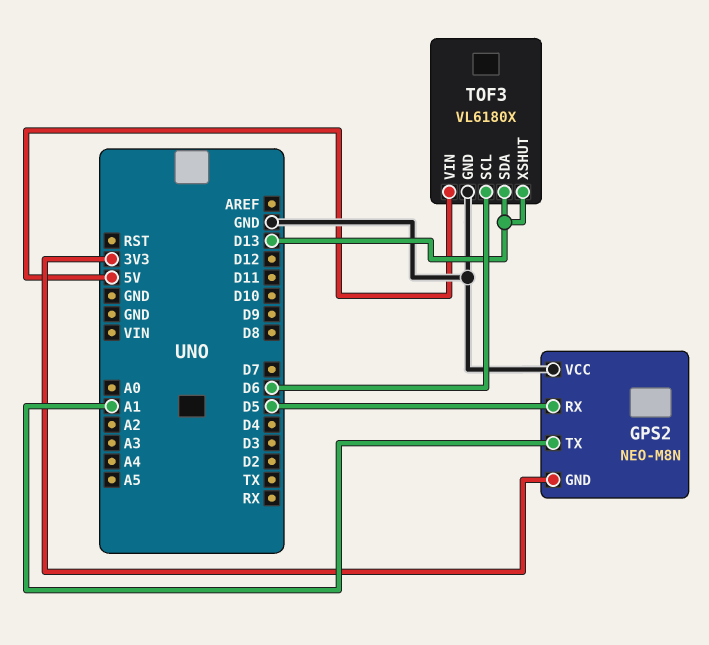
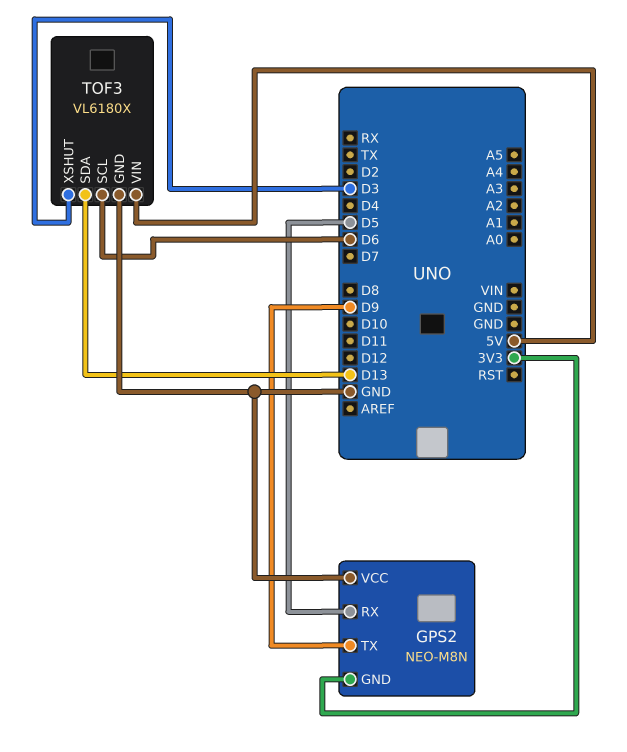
GPS2 pin TX: A1 -> D9
TOF3 pin XSHUT: D13 -> D3

